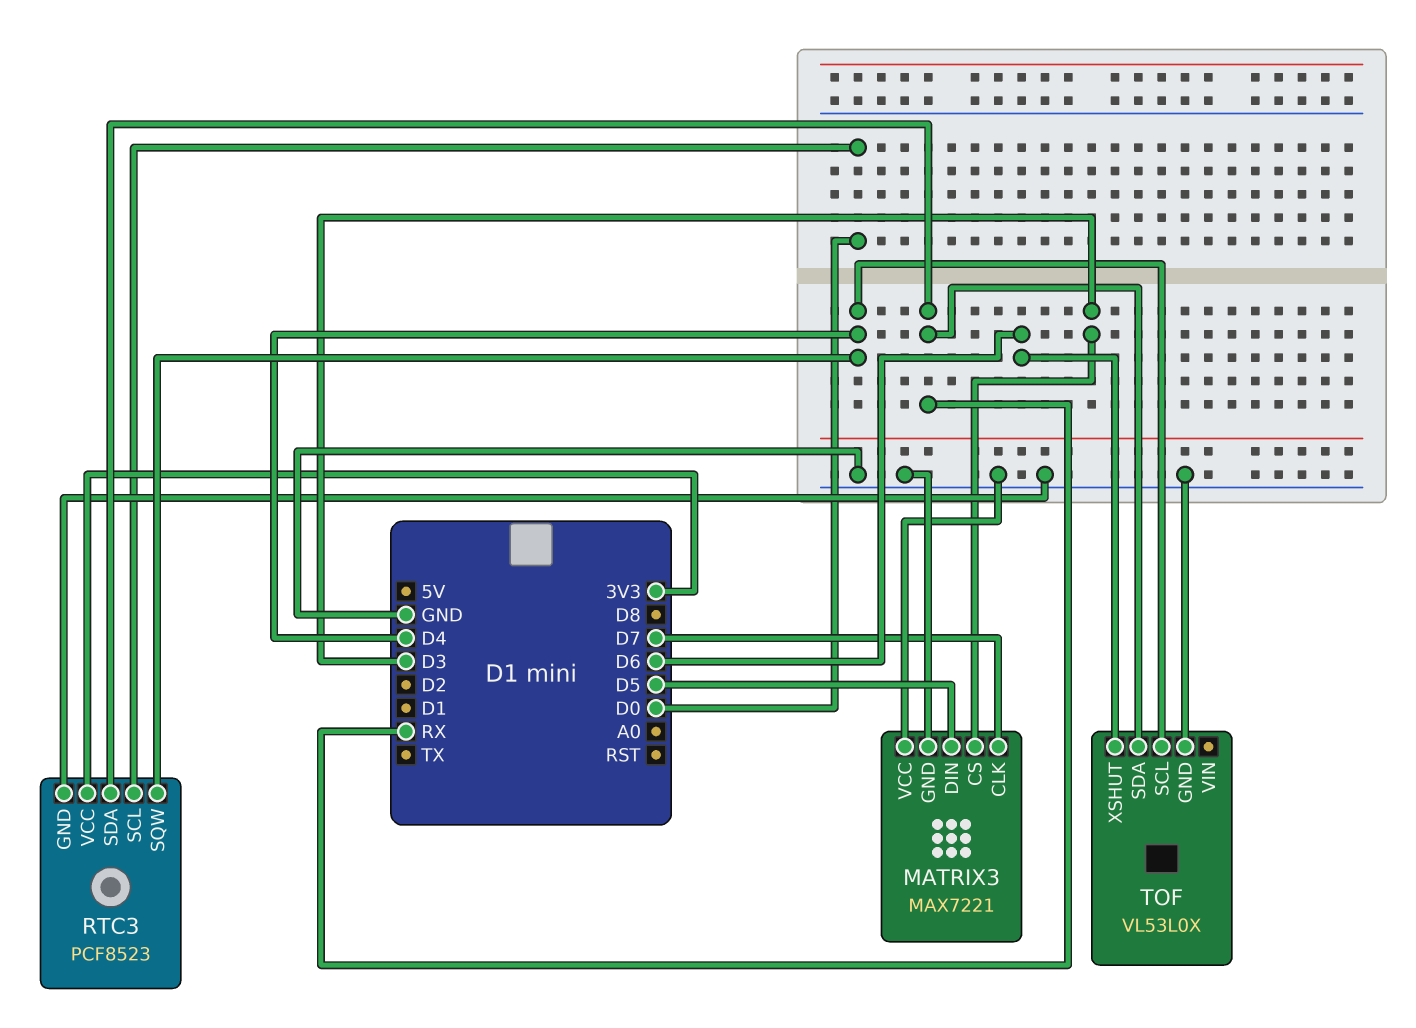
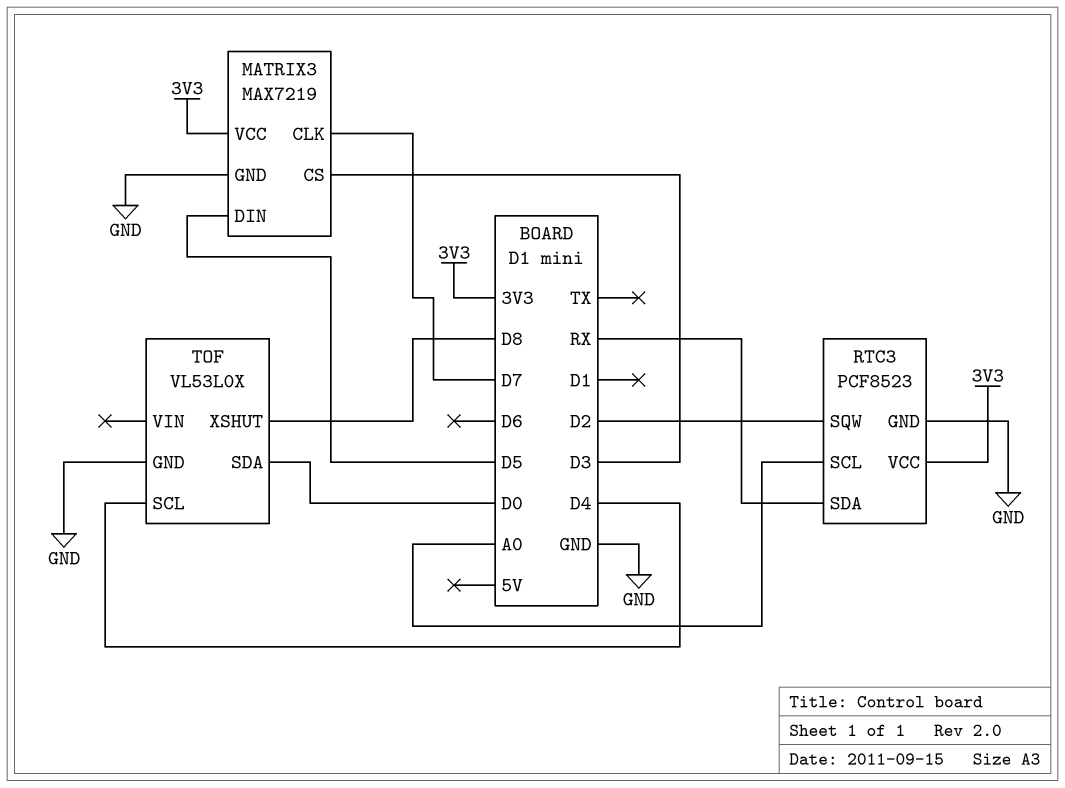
MATRIX3: MAX7221 -> MAX7219
MATRIX3 pin VCC: GND -> 3V3
RTC3 pin SCL: D0 -> A0
RTC3 pin SQW: D4 -> D2
TOF pin SDA: RX -> D0
TOF pin XSHUT: D6 -> D8

